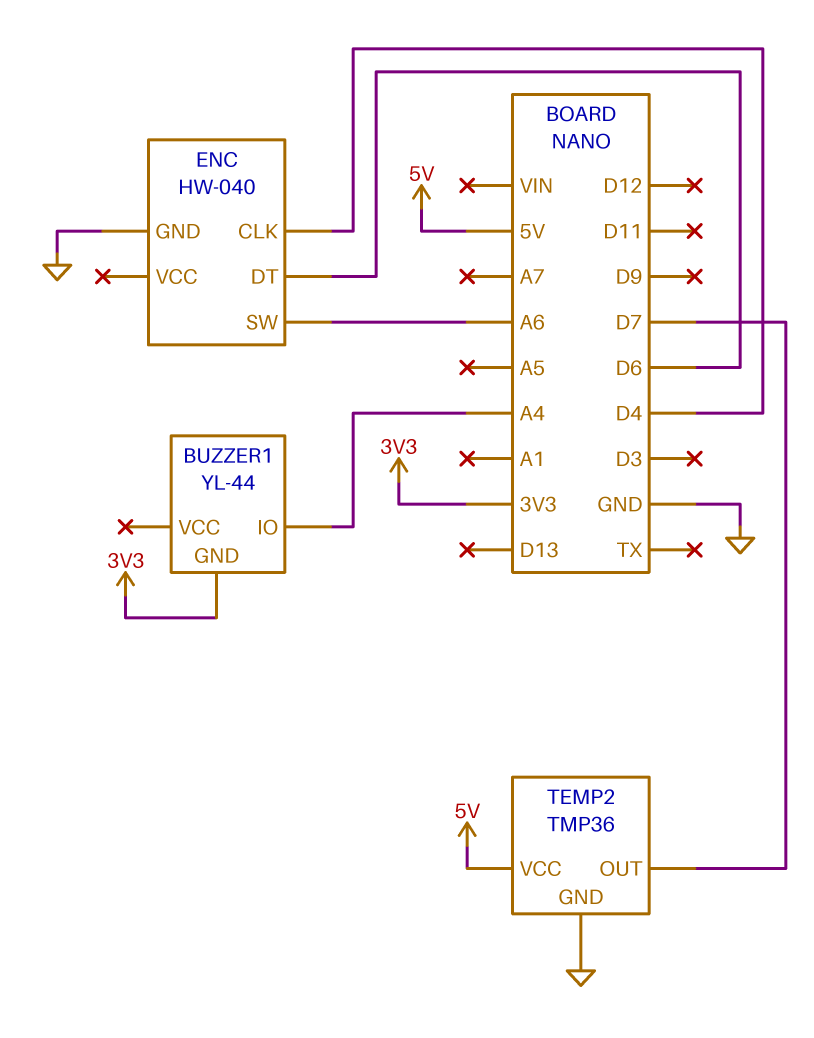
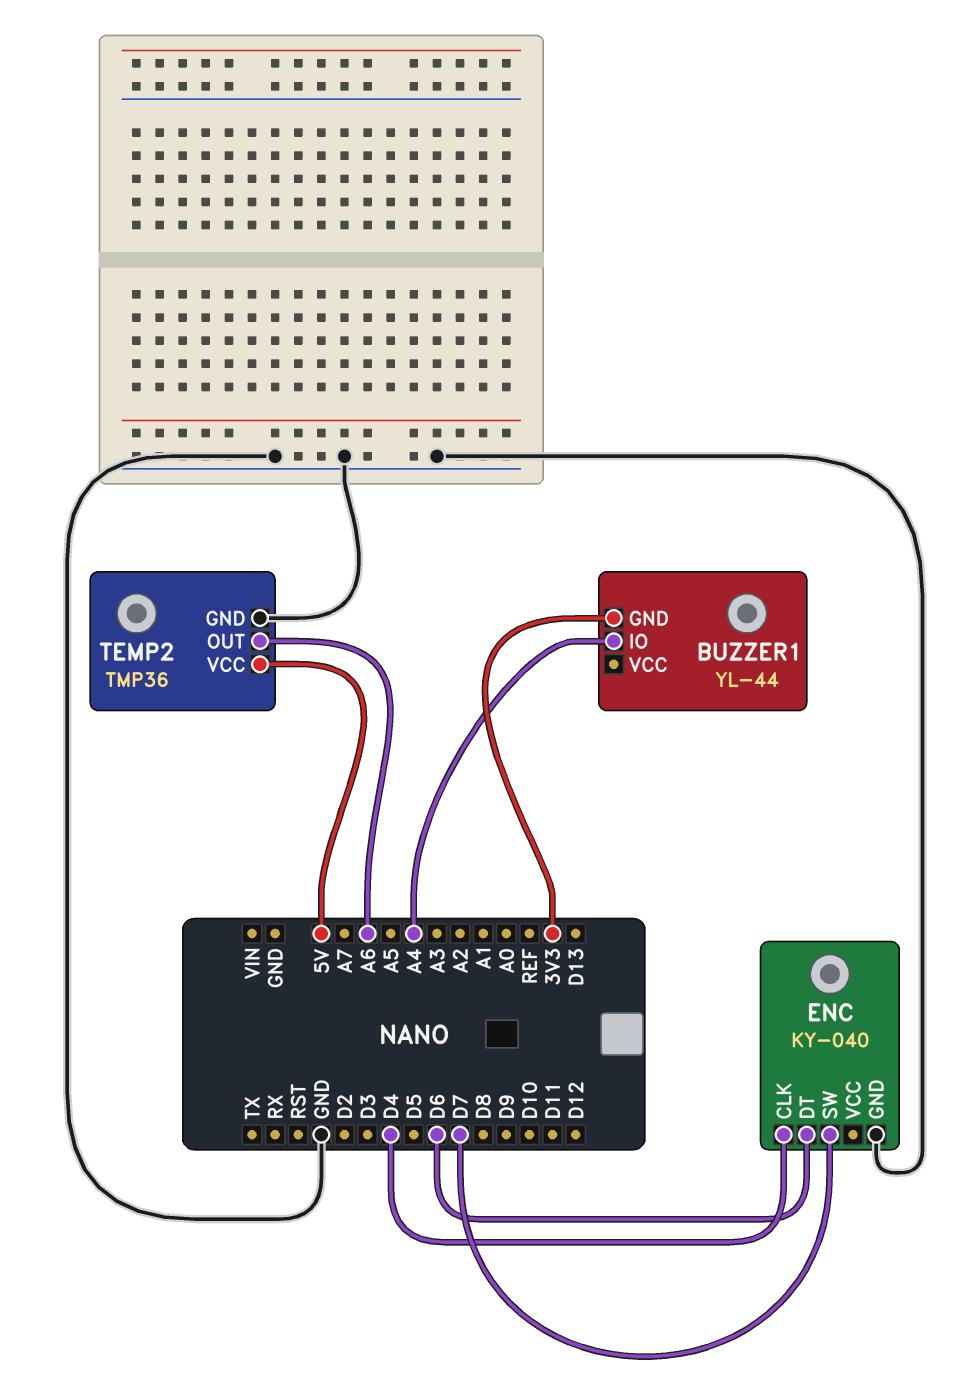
ENC: HW-040 -> KY-040
ENC pin SW: A6 -> D7
TEMP2 pin OUT: D7 -> A6

